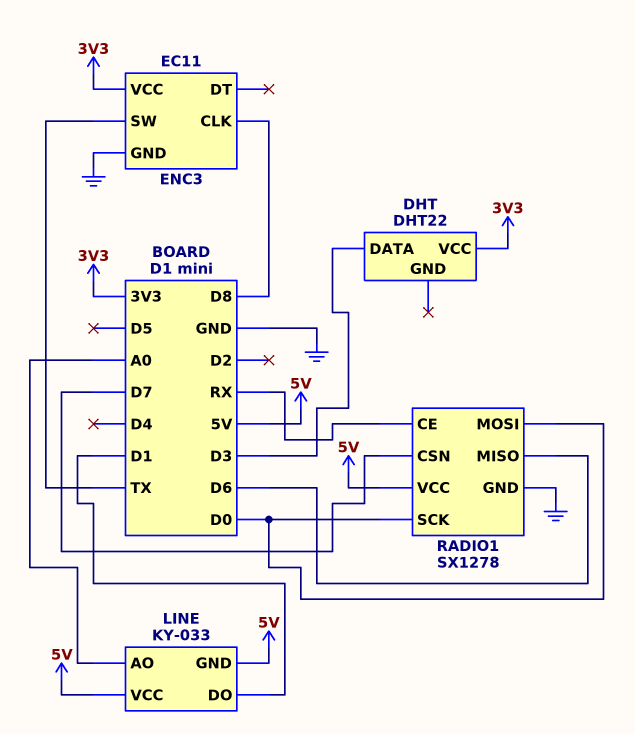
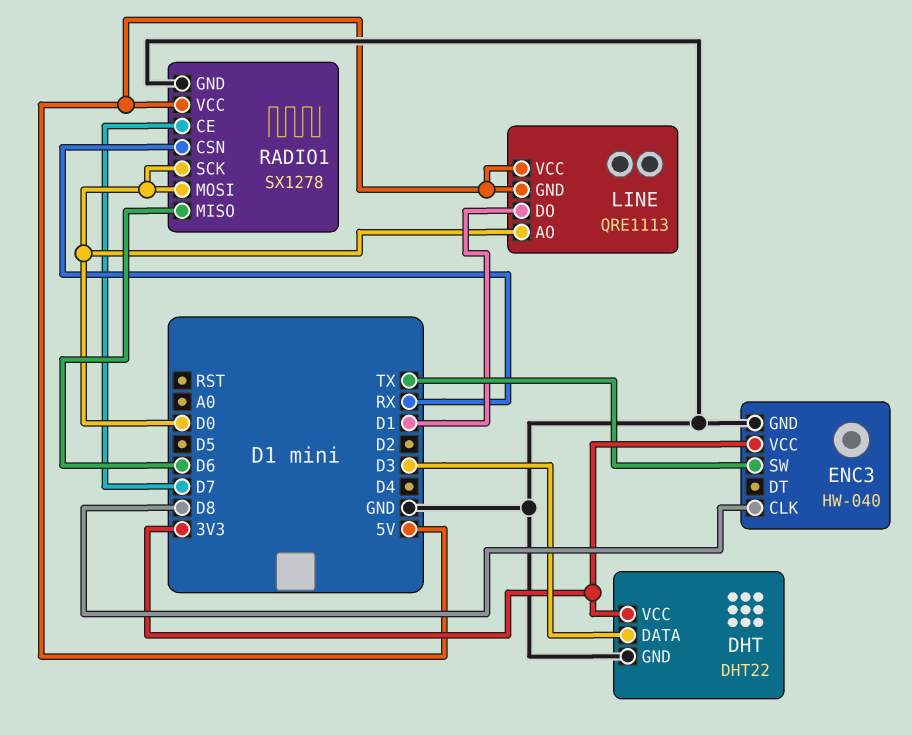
DHT pin GND: none -> GND
ENC3: EC11 -> HW-040
LINE: KY-033 -> QRE1113
LINE pin AO: A0 -> D0
RADIO1 pin CE: RX -> D7
RADIO1 pin CSN: D7 -> RX

